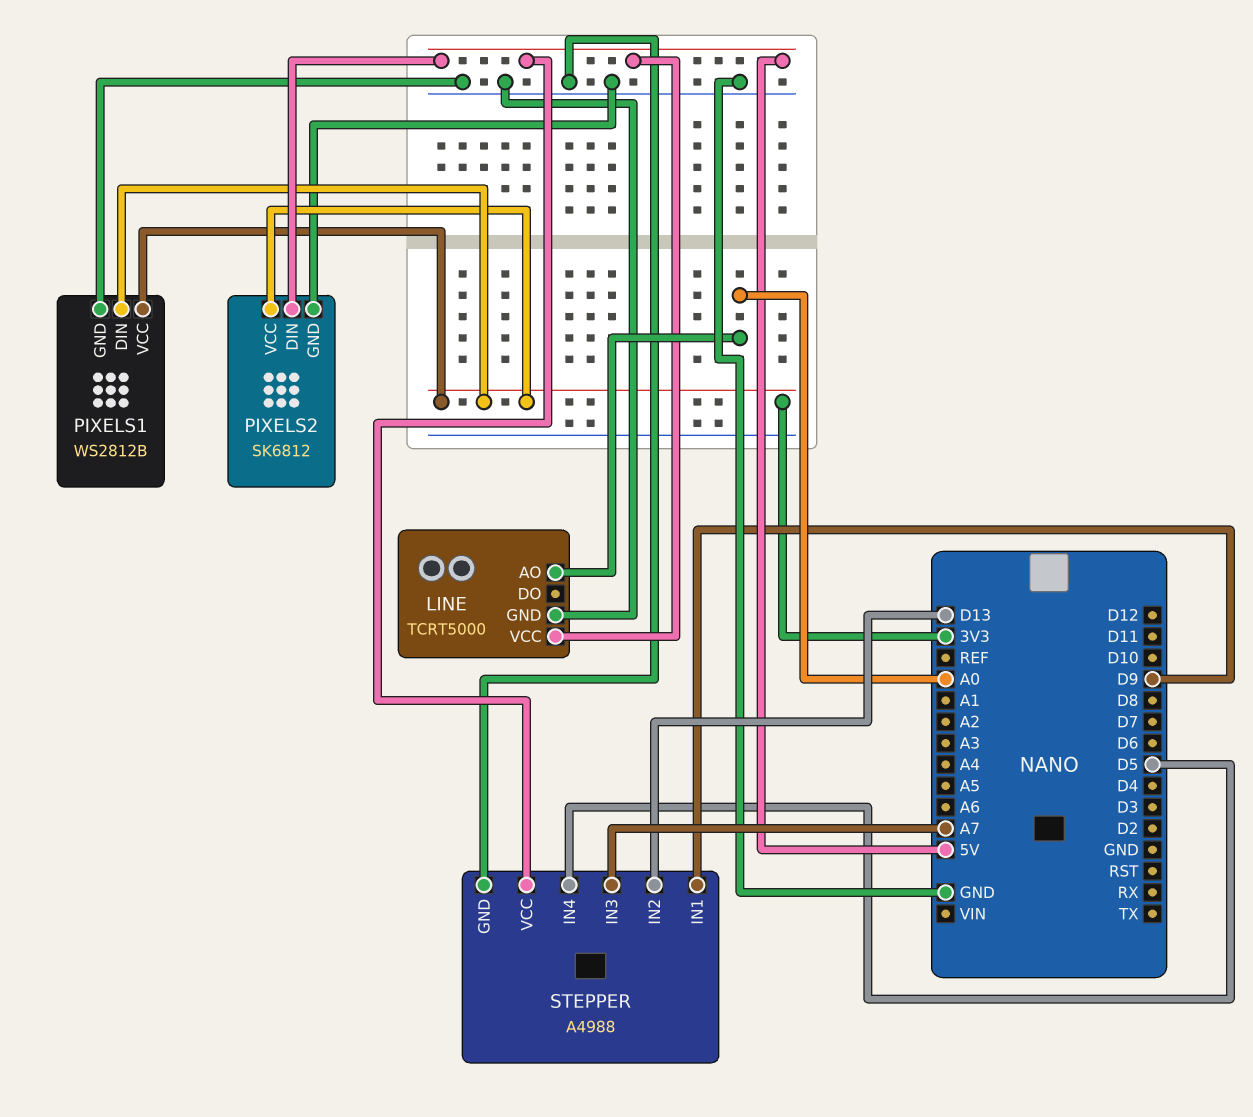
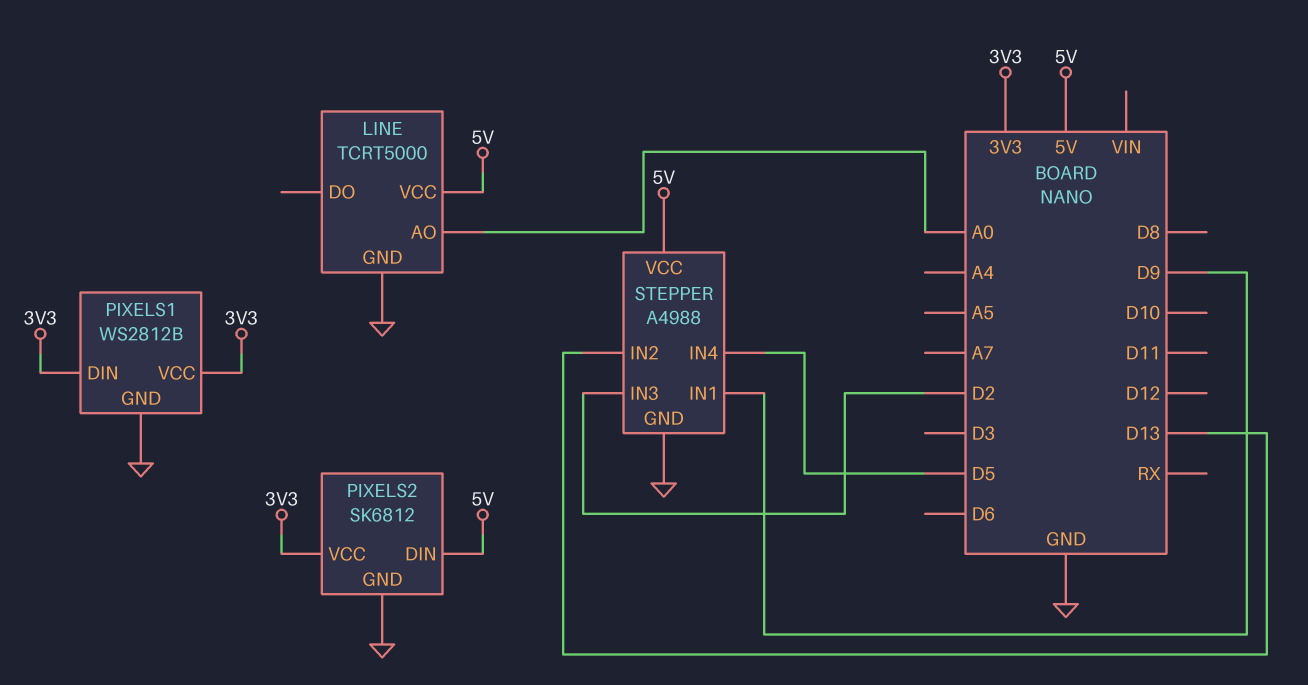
STEPPER pin IN3: A7 -> D2

